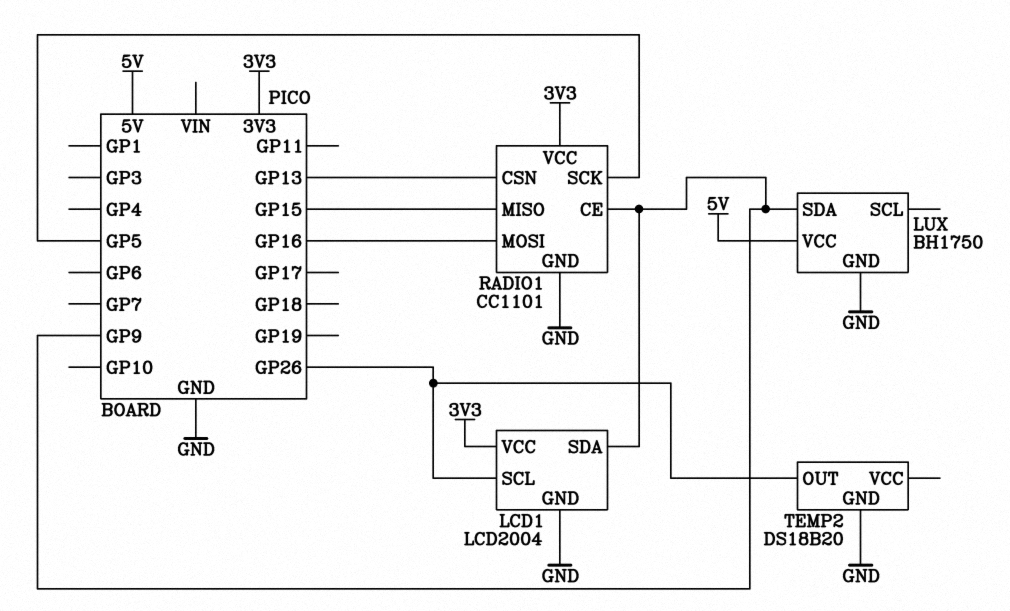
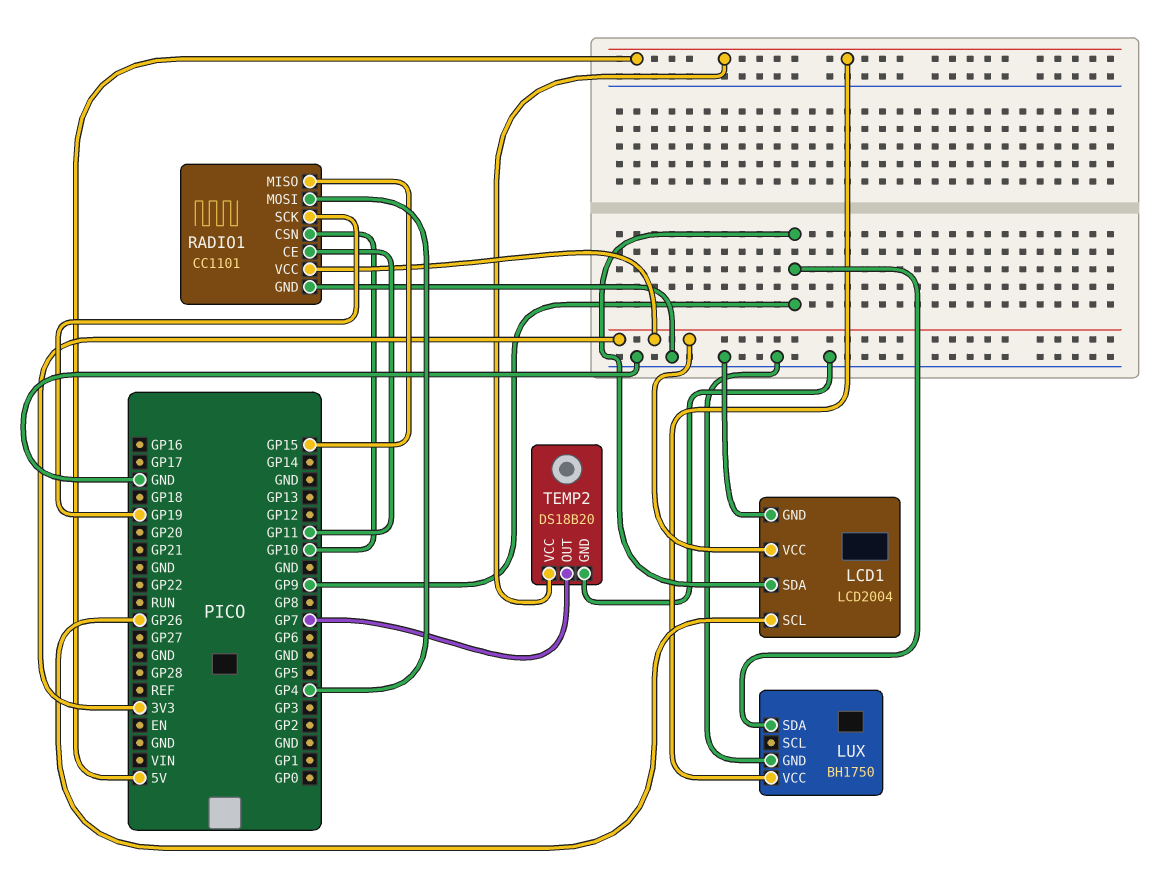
RADIO1 pin CE: GP9 -> GP11
RADIO1 pin CSN: GP13 -> GP10
RADIO1 pin MOSI: GP16 -> GP4
RADIO1 pin SCK: GP5 -> GP19
TEMP2 pin OUT: GP26 -> GP7
TEMP2 pin VCC: none -> 5V

